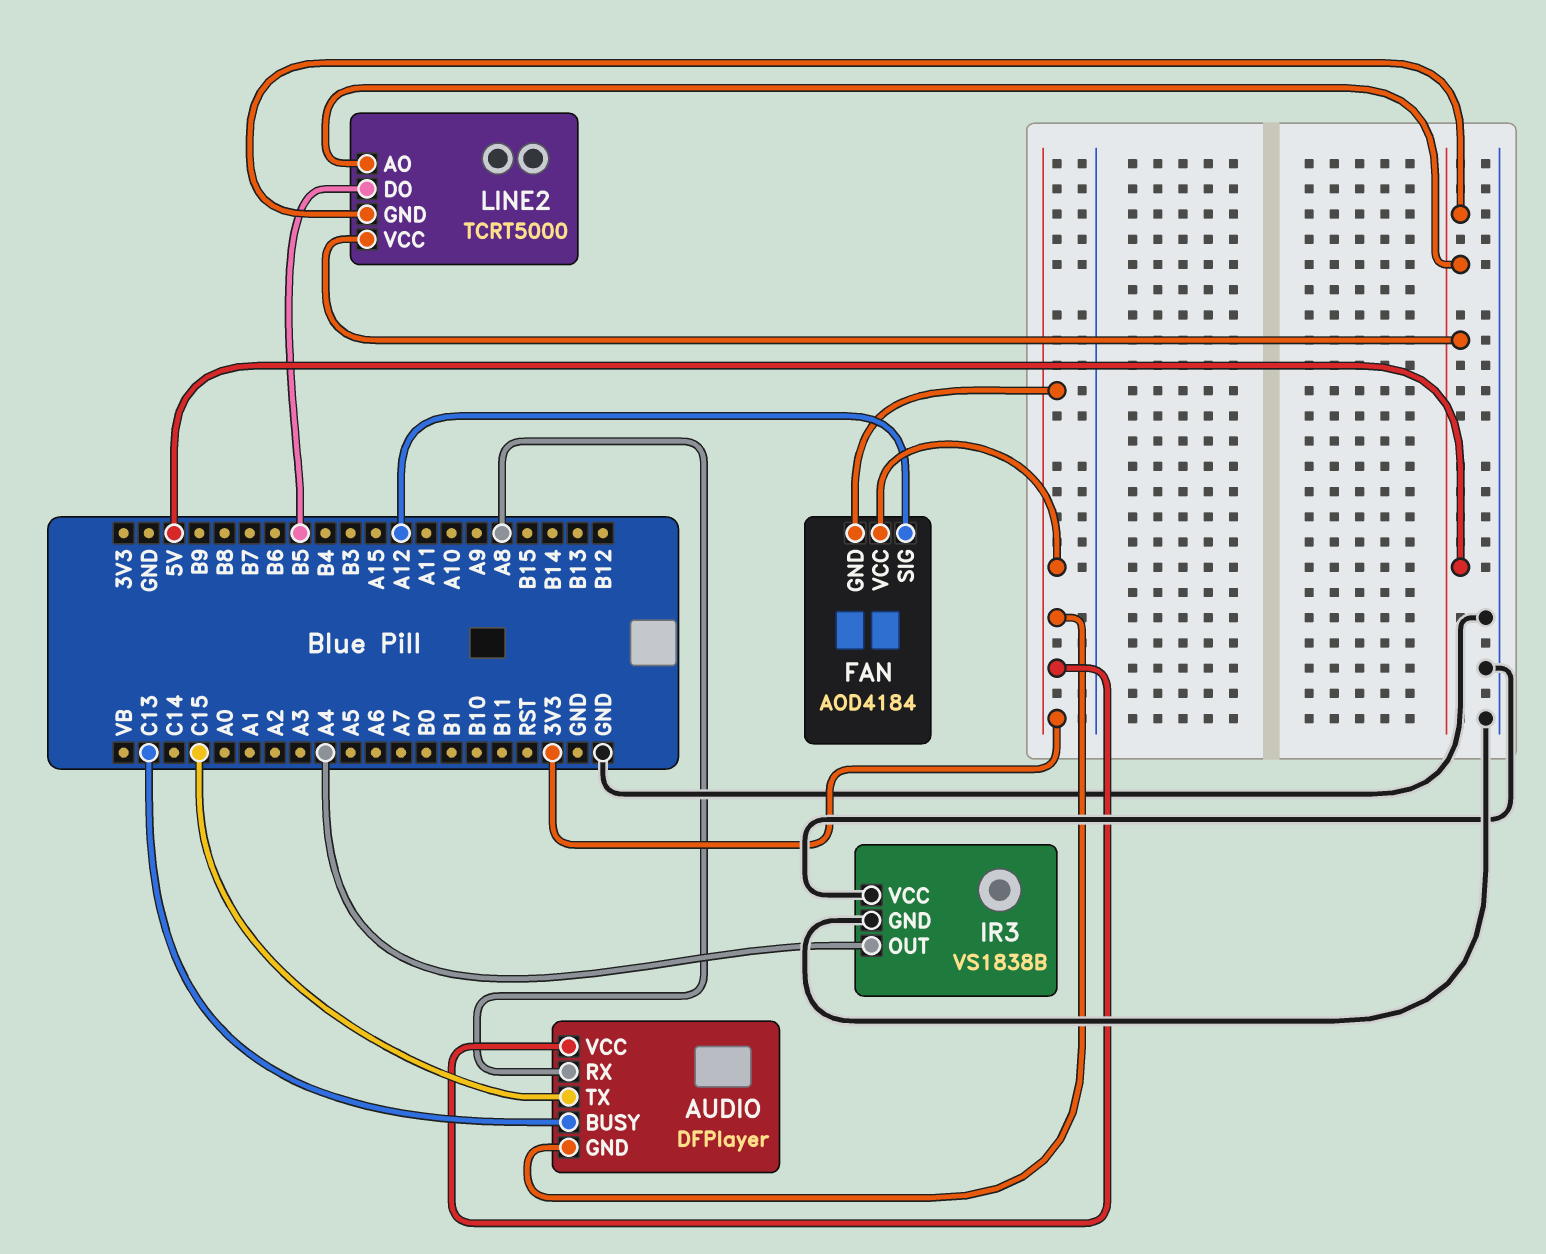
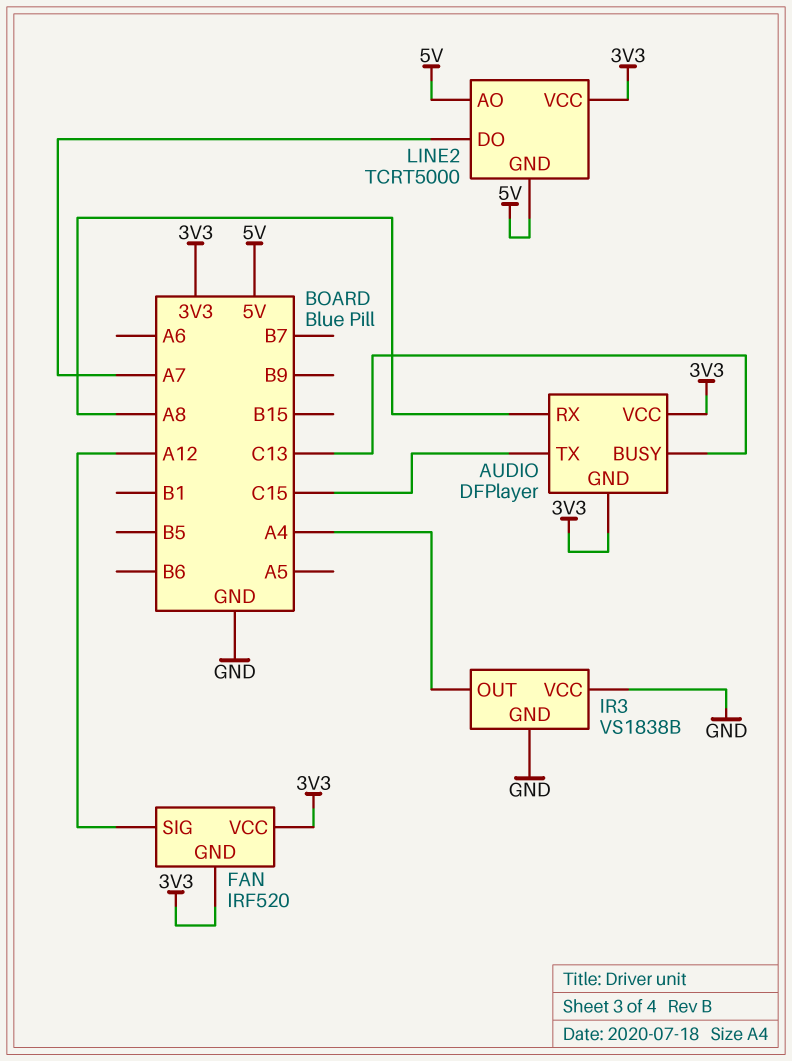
FAN: AOD4184 -> IRF520
LINE2 pin DO: B5 -> A7
LINE2 pin VCC: 5V -> 3V3

